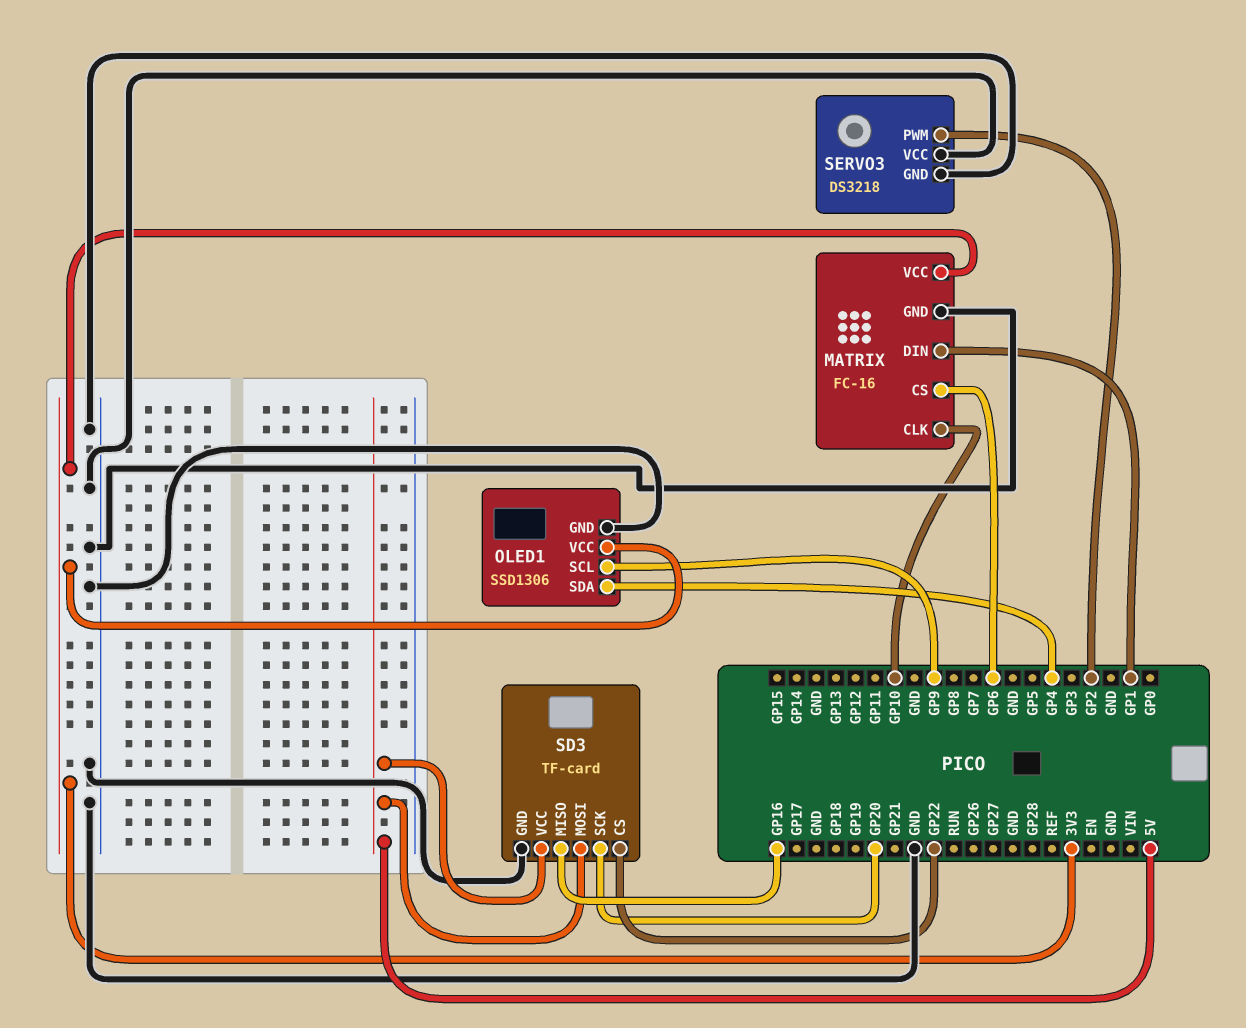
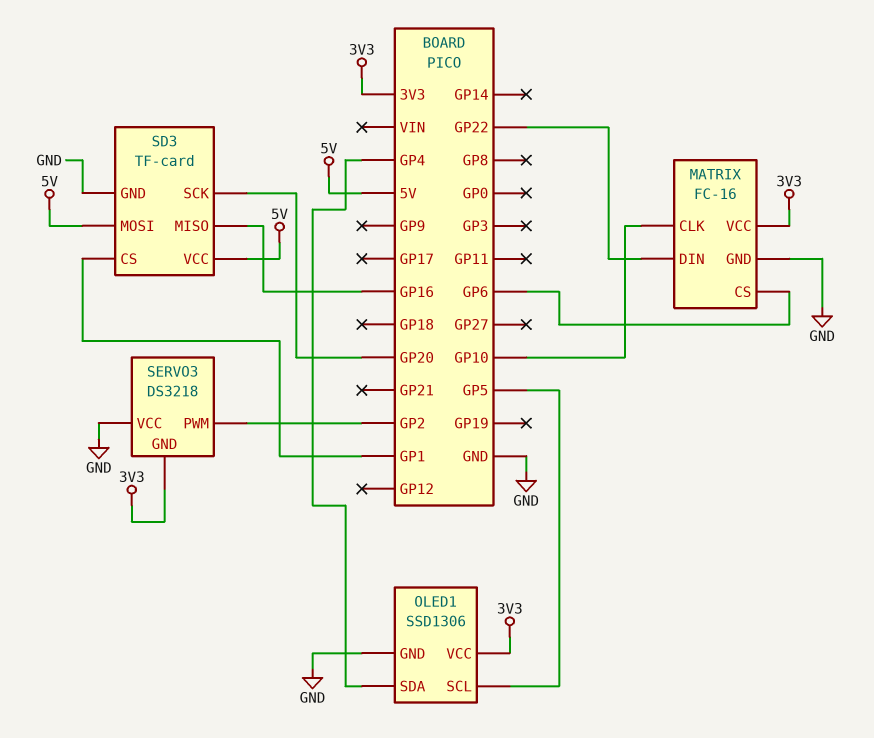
MATRIX pin DIN: GP1 -> GP22
OLED1 pin SCL: GP9 -> GP5
SD3 pin CS: GP22 -> GP1
SERVO3 pin GND: GND -> 3V3

